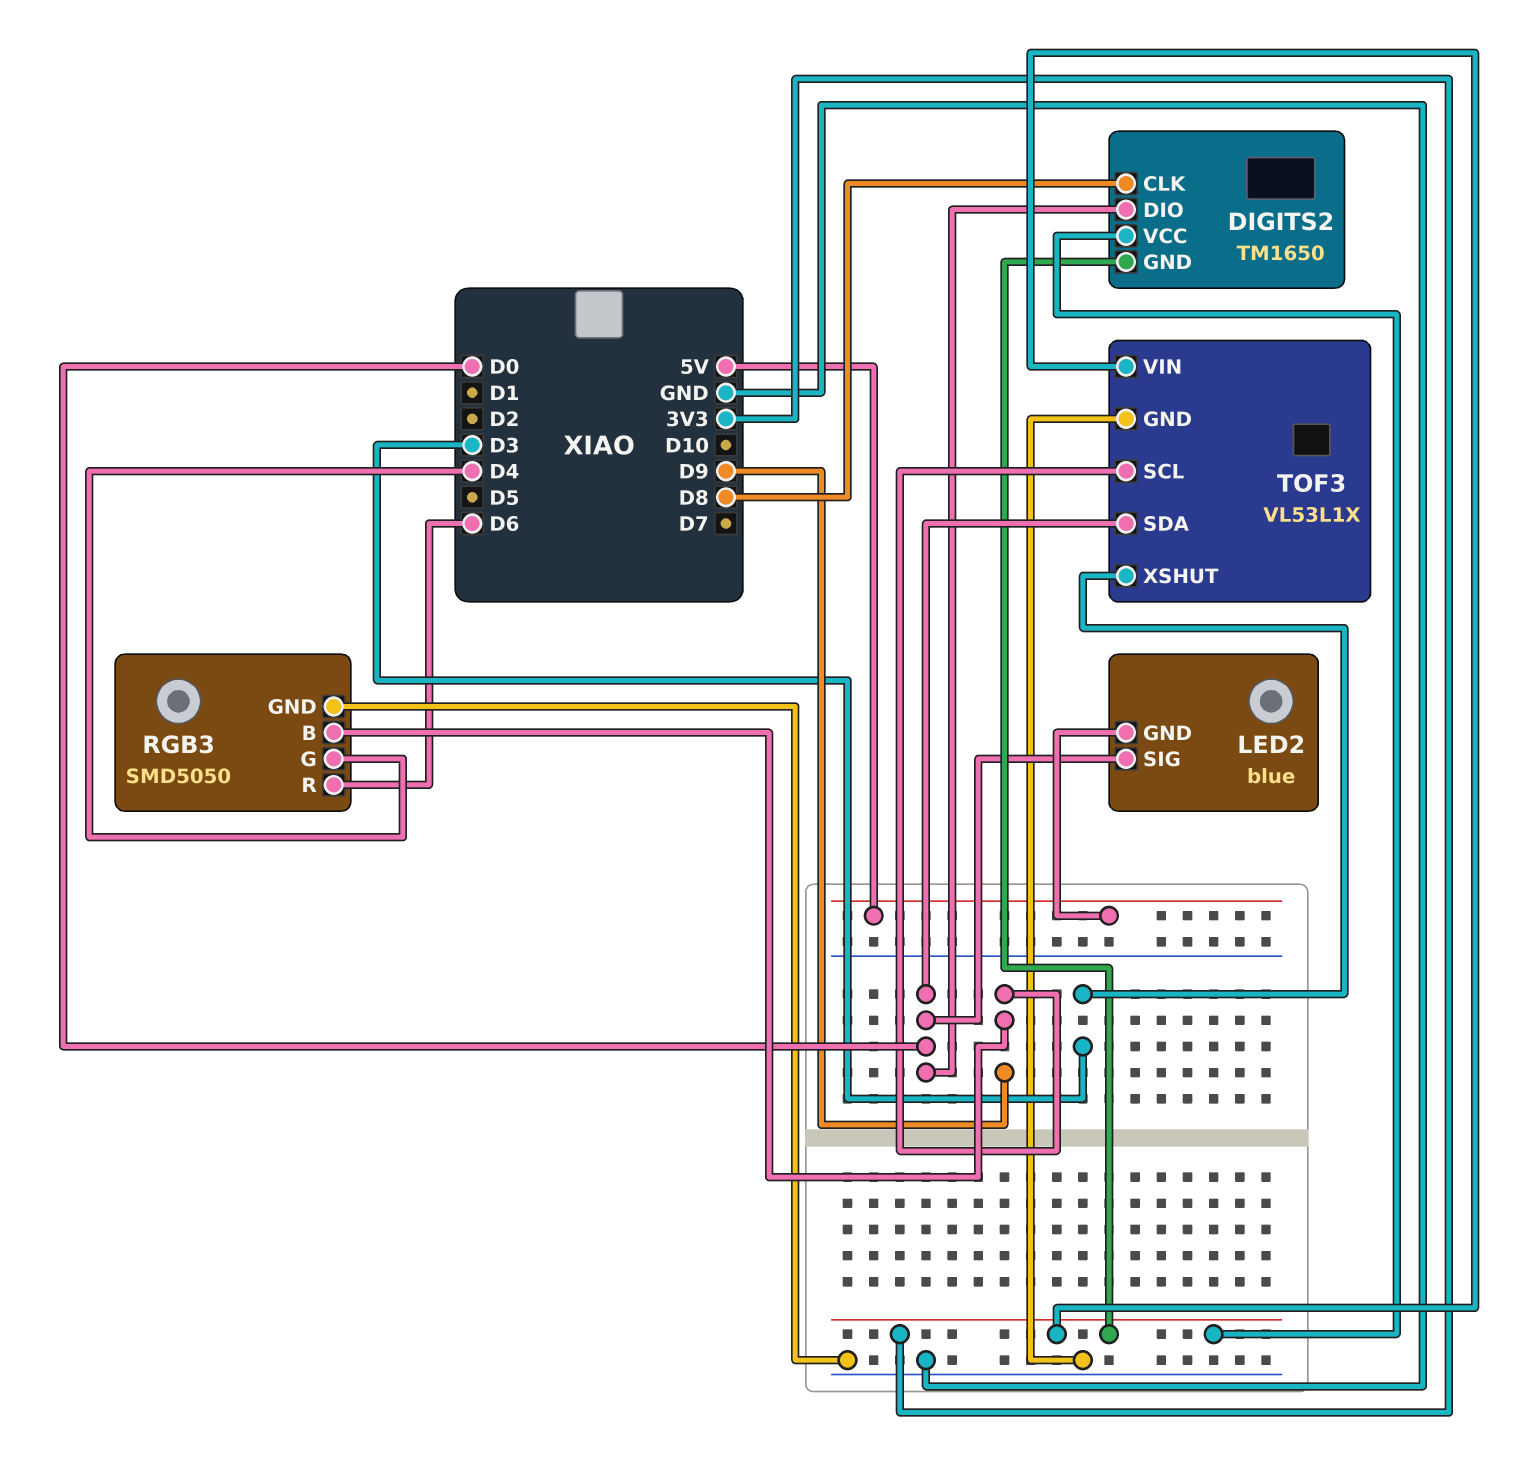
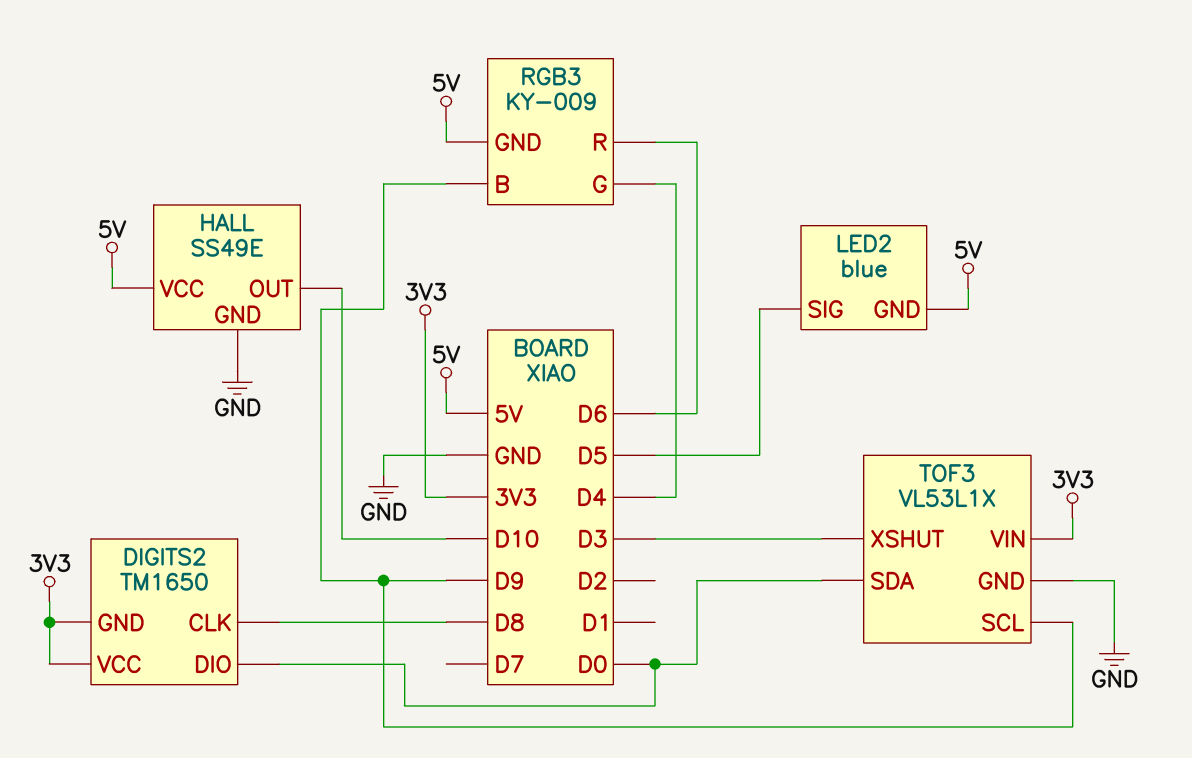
HALL: none -> SS49E
HALL pin GND: none -> GND
HALL pin OUT: none -> D10
HALL pin VCC: none -> 5V
LED2 pin SIG: D0 -> D5
RGB3: SMD5050 -> KY-009
RGB3 pin GND: GND -> 5V

